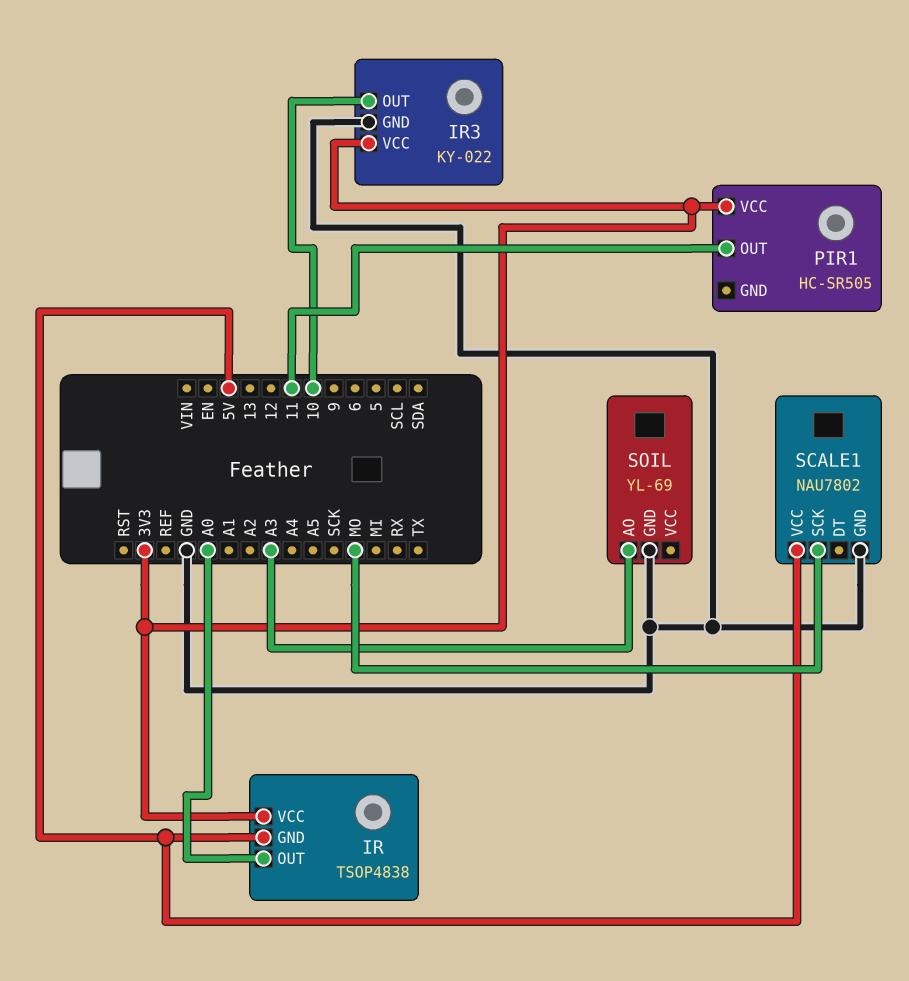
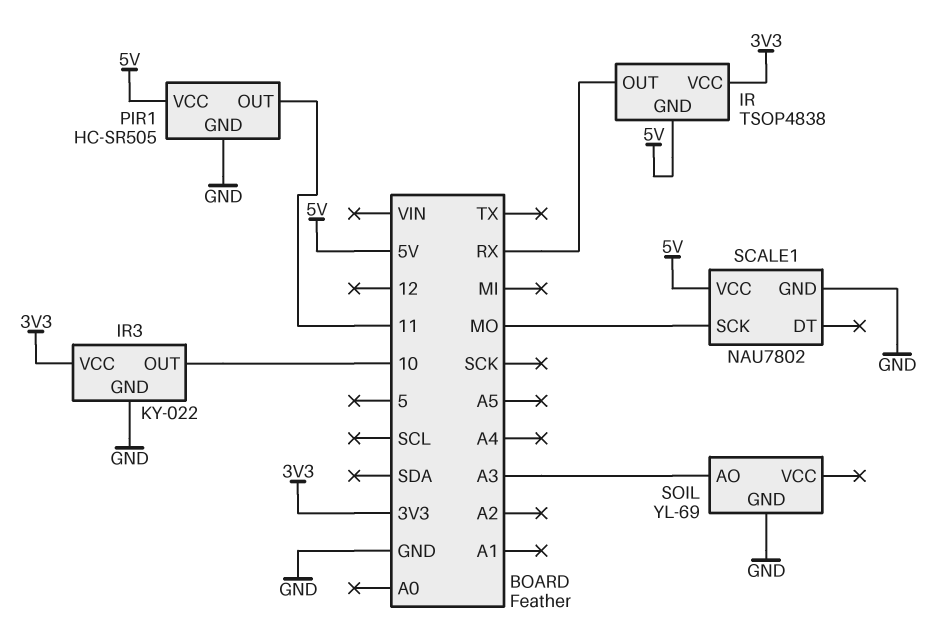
IR pin OUT: A0 -> RX
PIR1 pin GND: none -> GND
PIR1 pin VCC: 3V3 -> 5V

